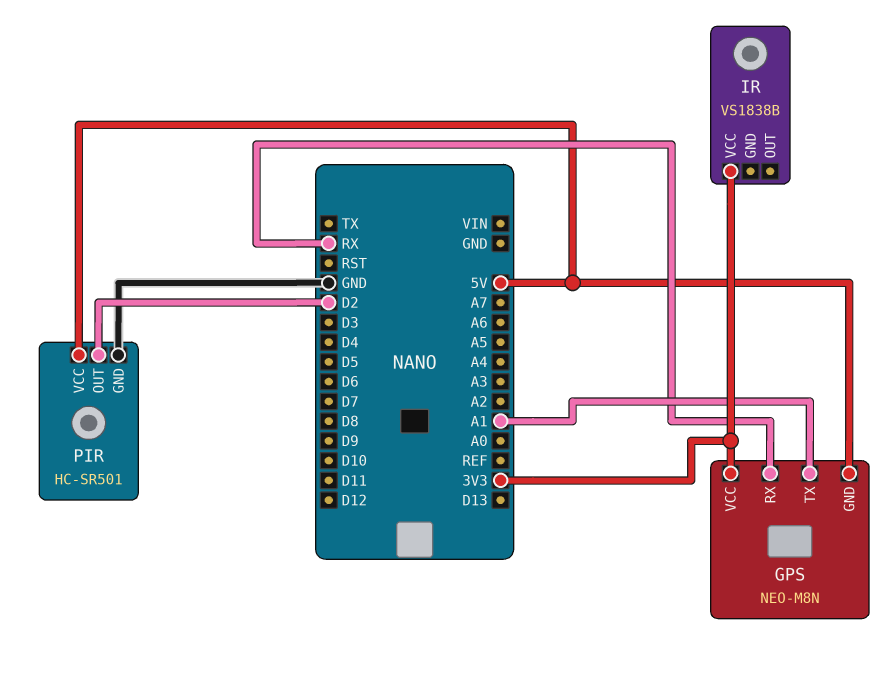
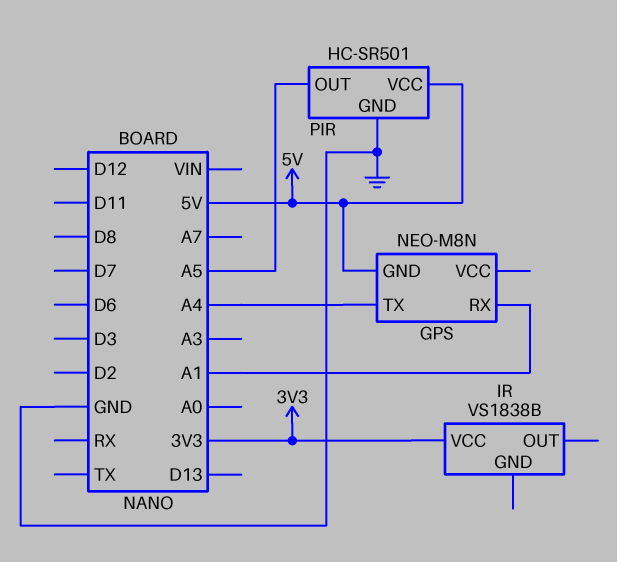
GPS pin RX: RX -> A1
GPS pin TX: A1 -> A4
GPS pin VCC: 3V3 -> none
PIR pin OUT: D2 -> A5

